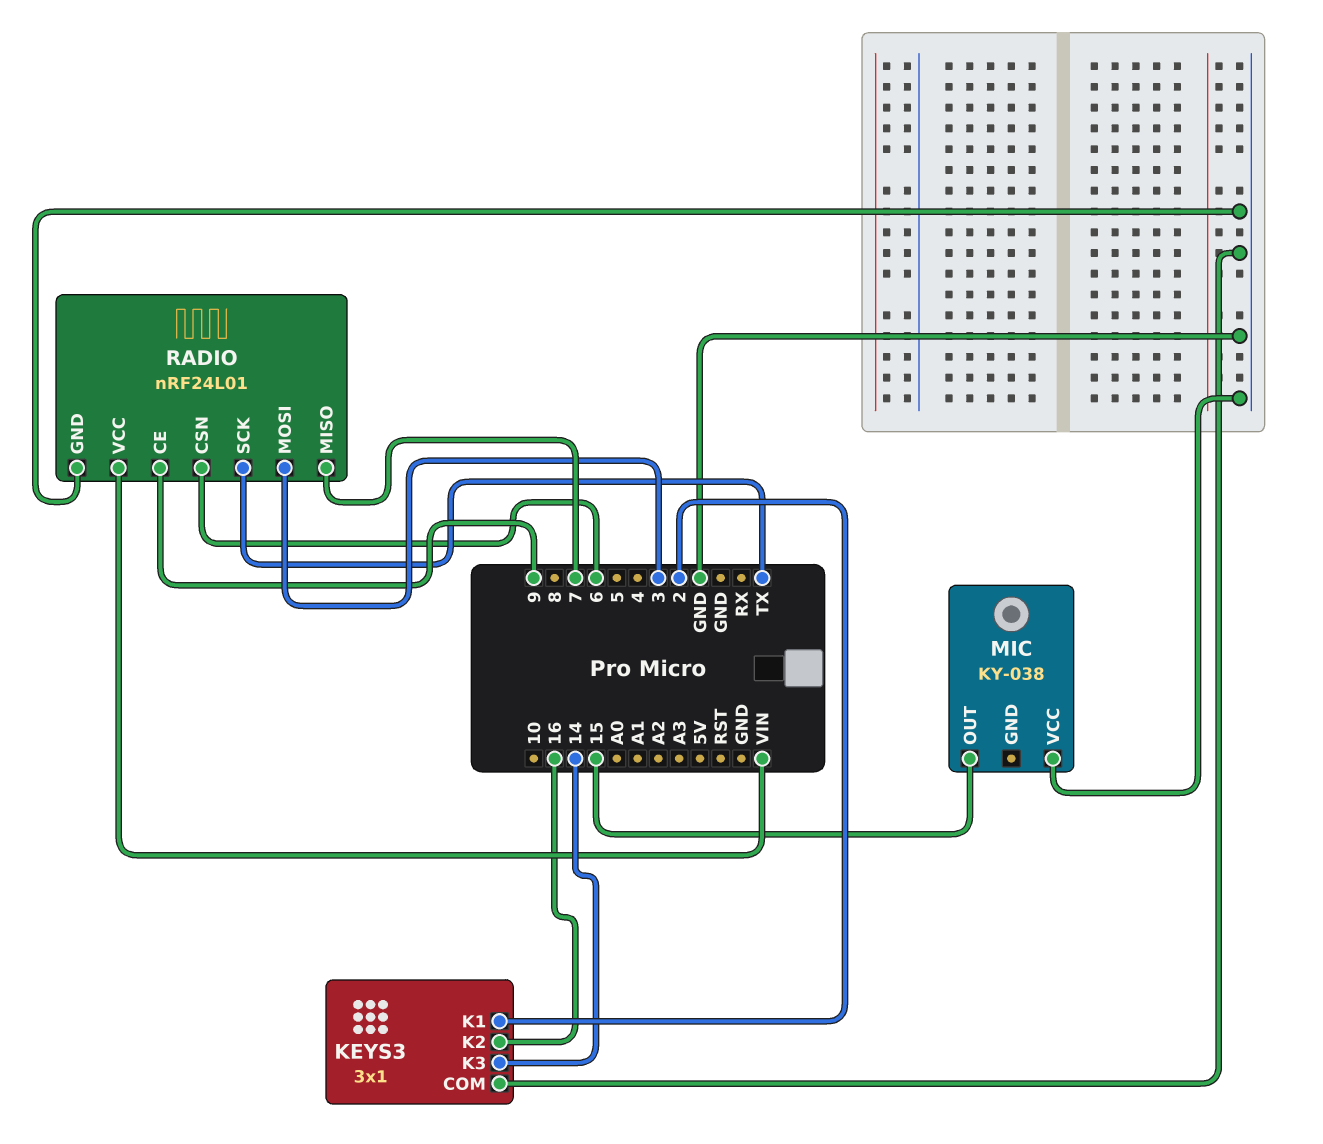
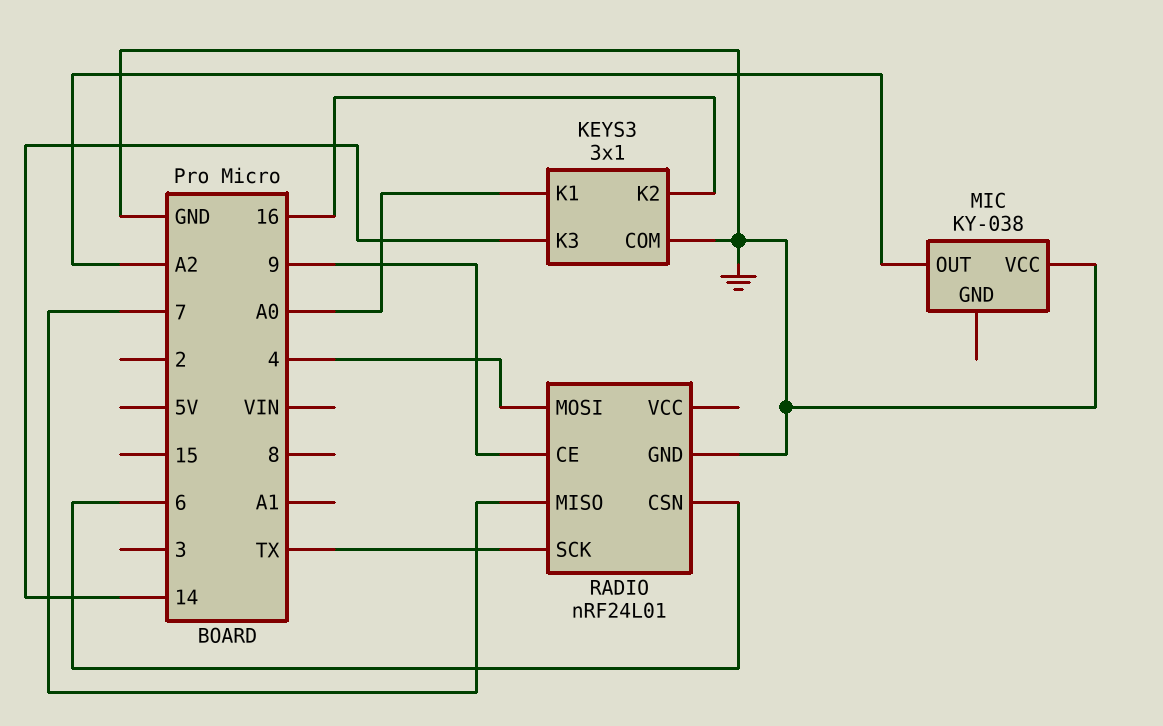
KEYS3 pin K1: 2 -> A0
MIC pin OUT: 15 -> A2
RADIO pin MOSI: 3 -> 4
RADIO pin VCC: VIN -> none

